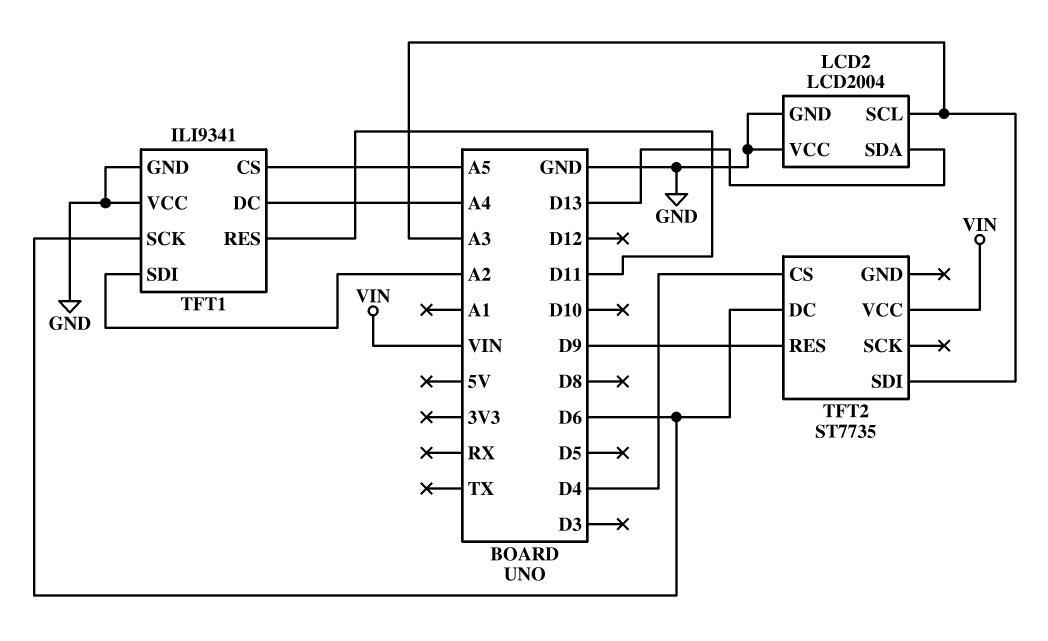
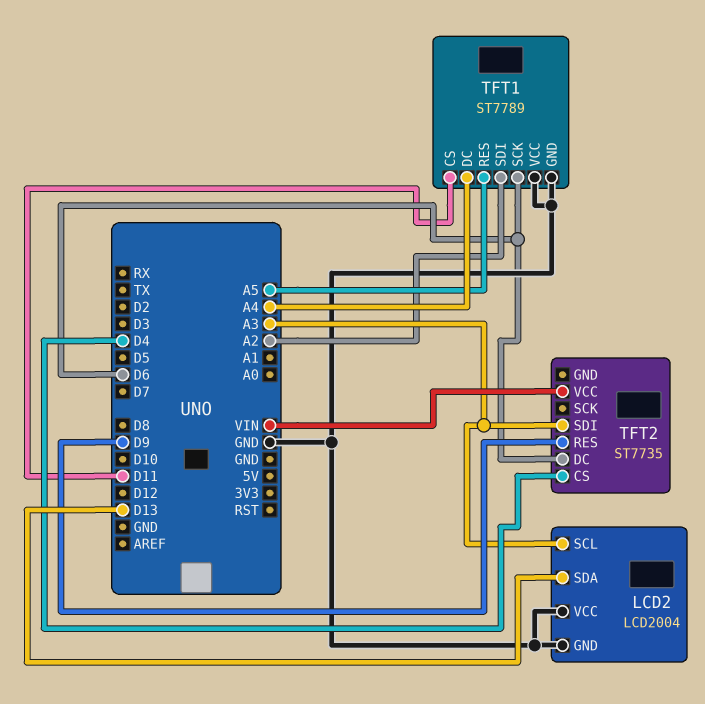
TFT1: ILI9341 -> ST7789
TFT1 pin CS: A5 -> D11
TFT1 pin RES: D11 -> A5

